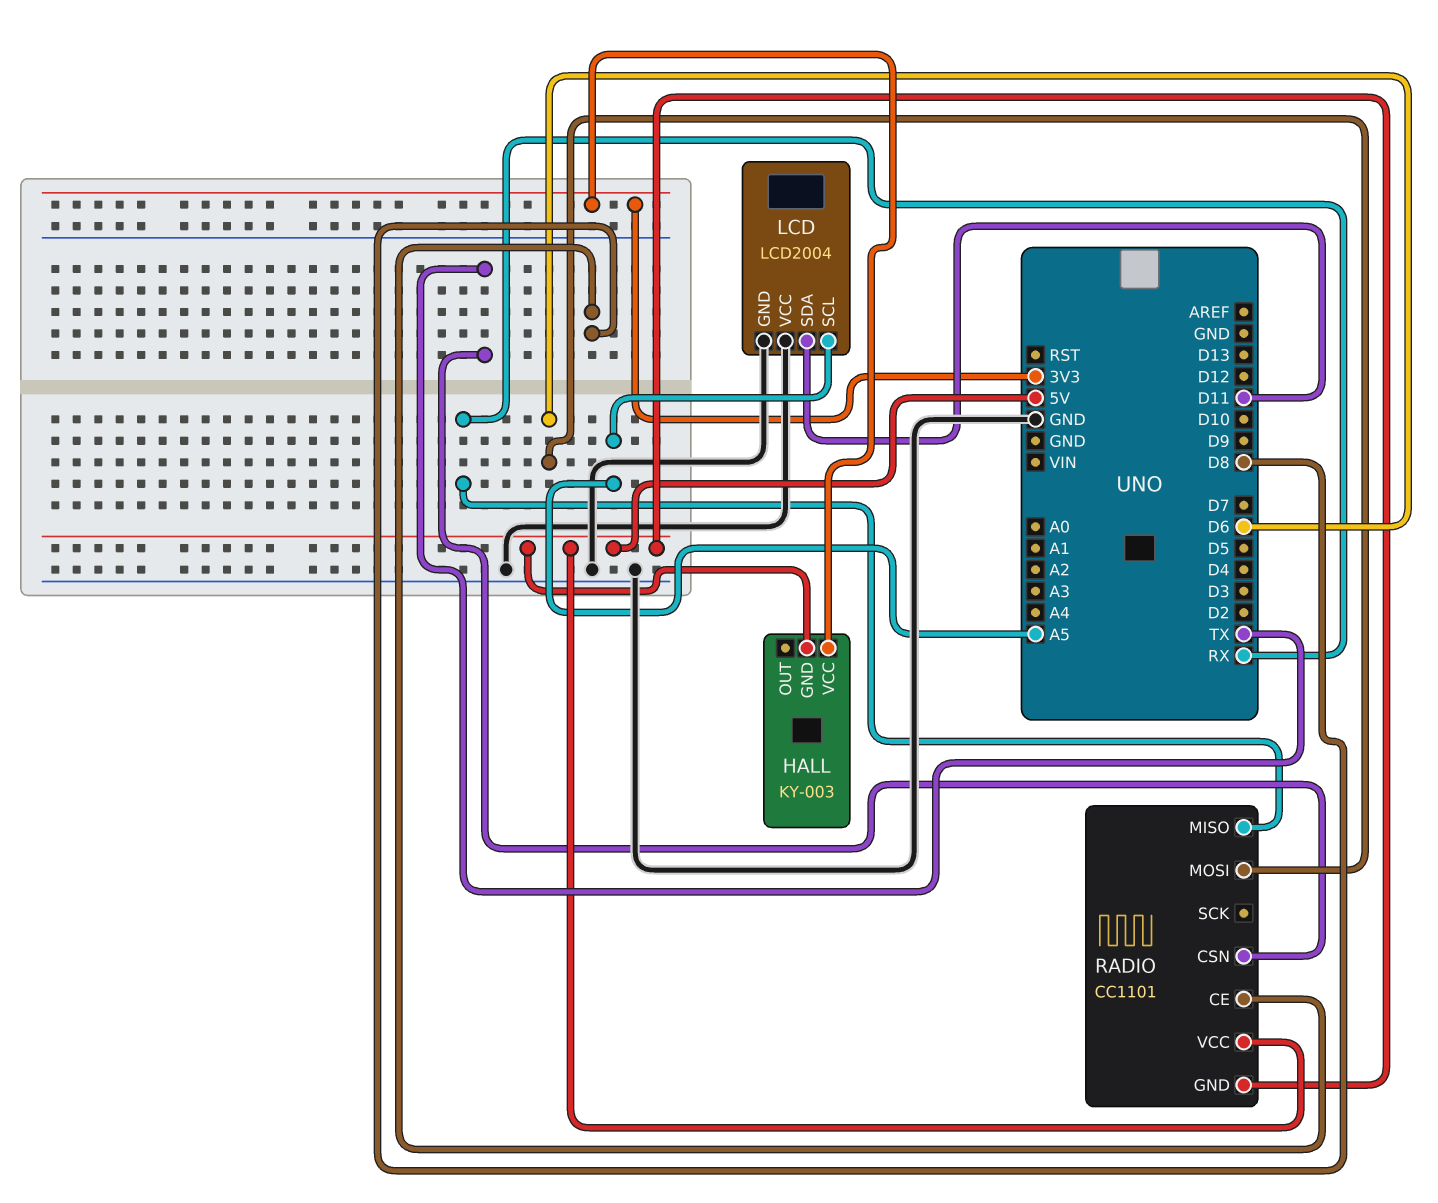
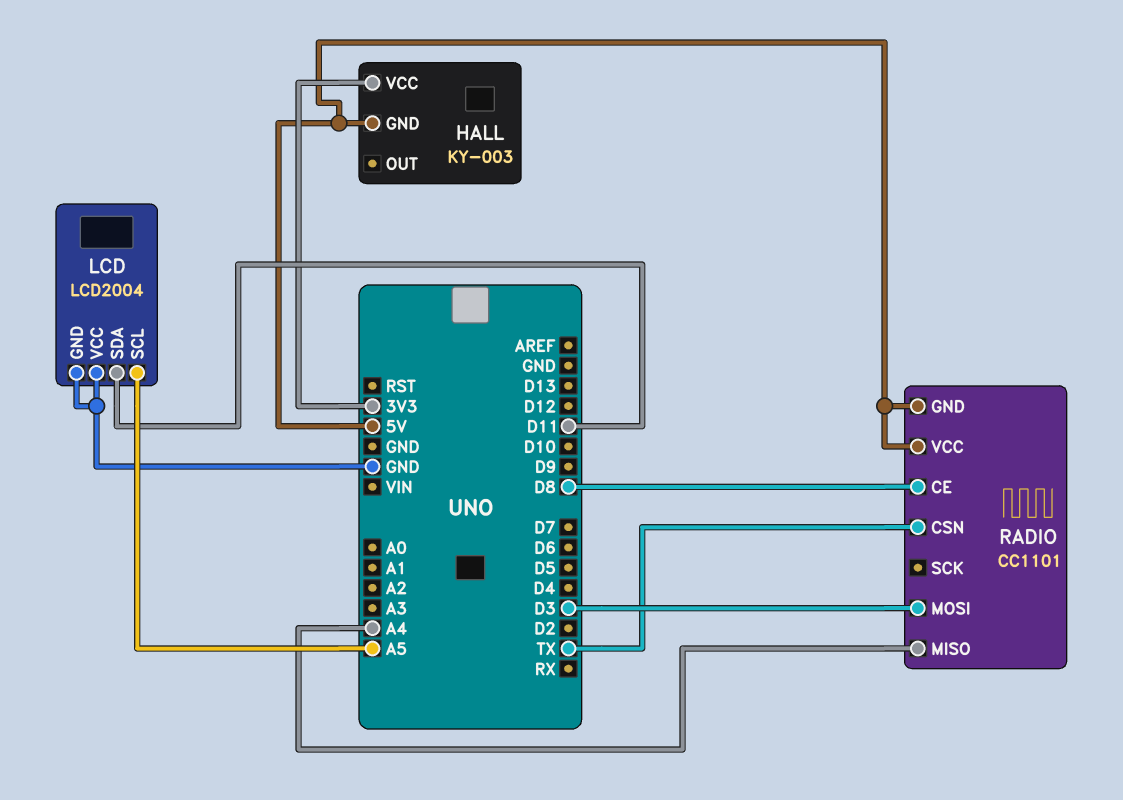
RADIO pin MISO: RX -> A4
RADIO pin MOSI: D6 -> D3

